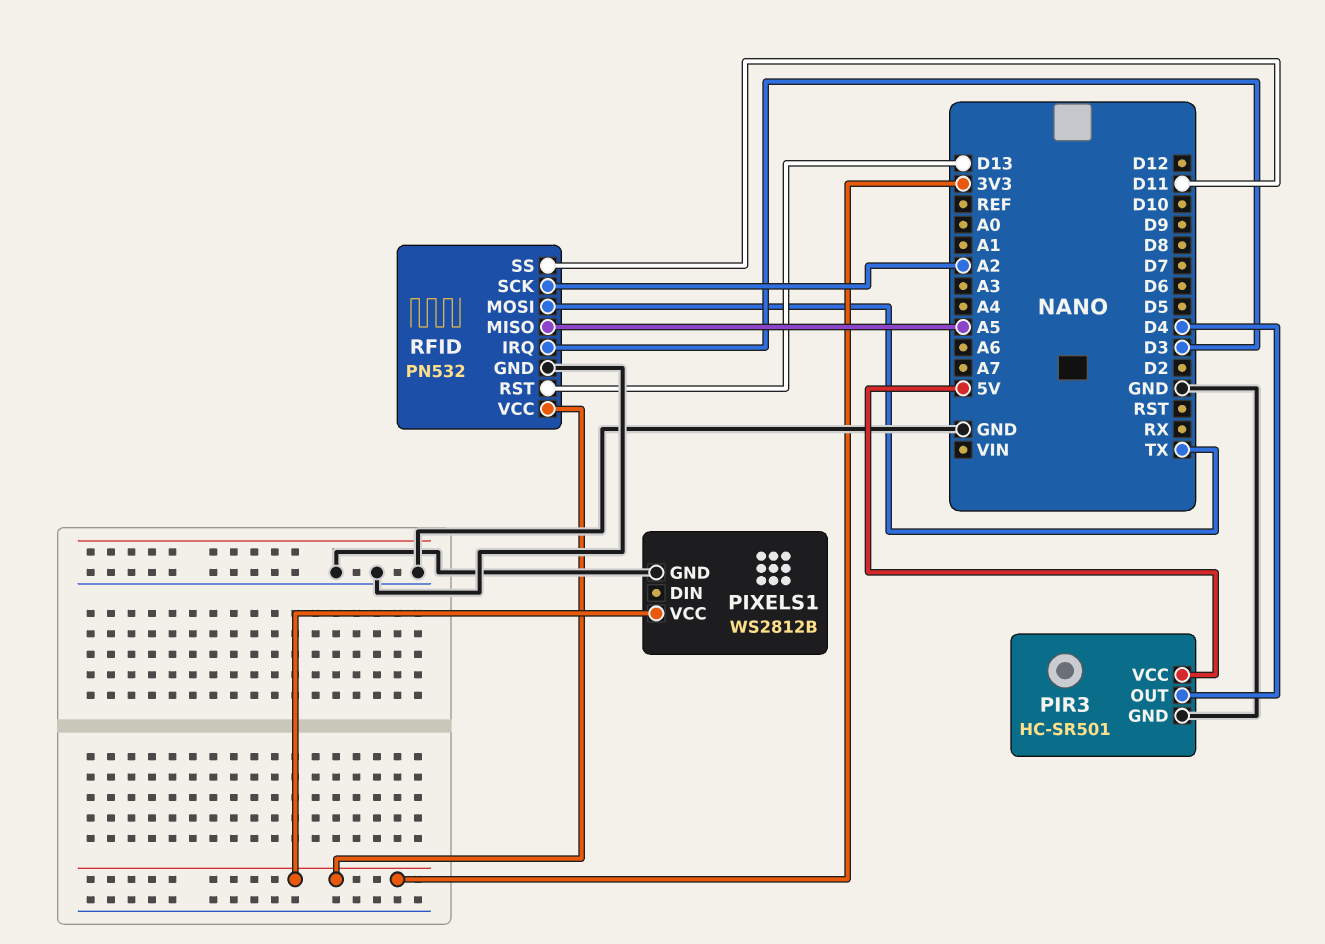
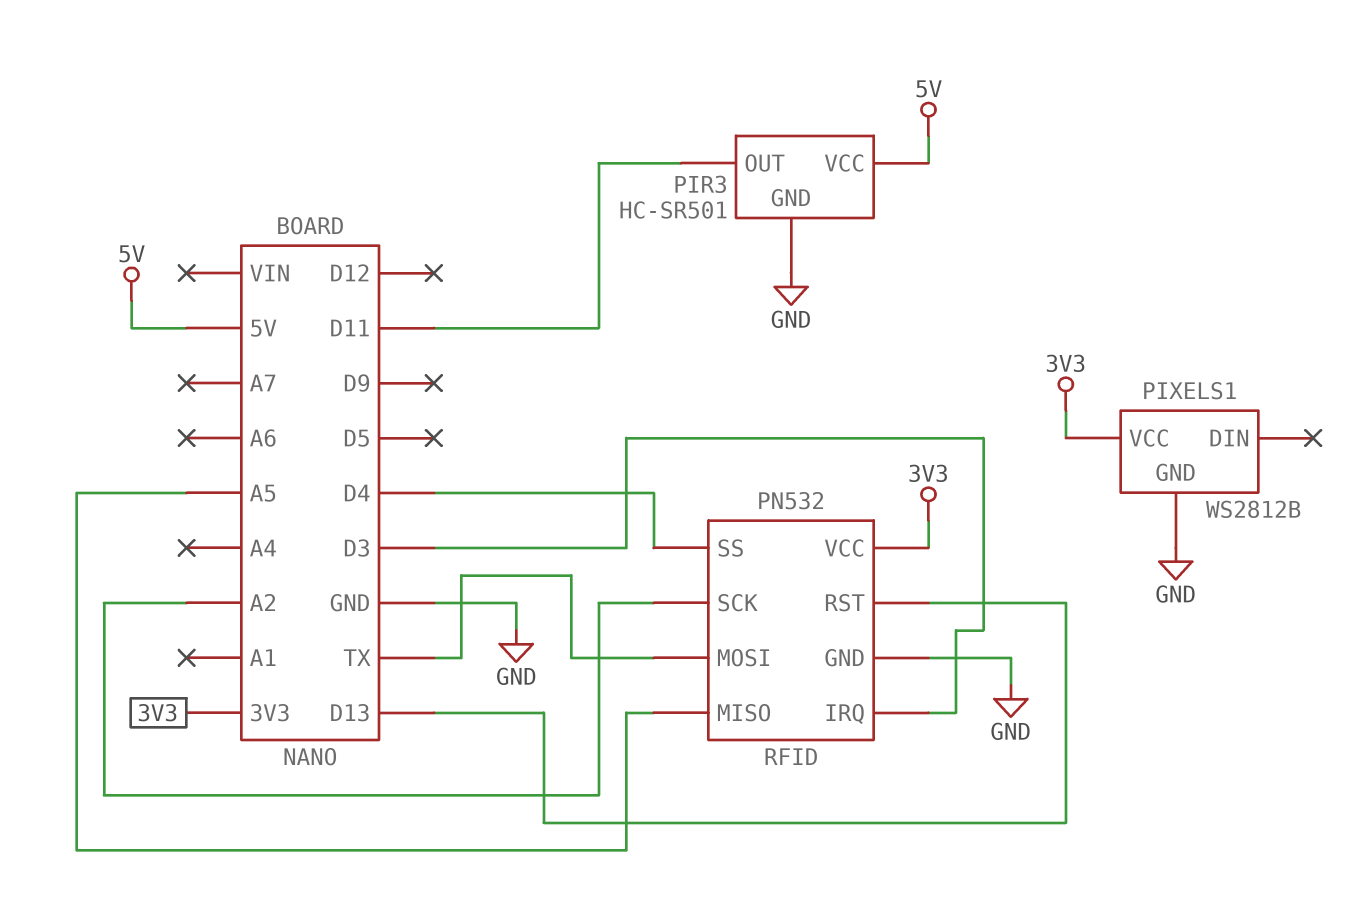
PIR3 pin OUT: D4 -> D11
RFID pin SS: D11 -> D4

